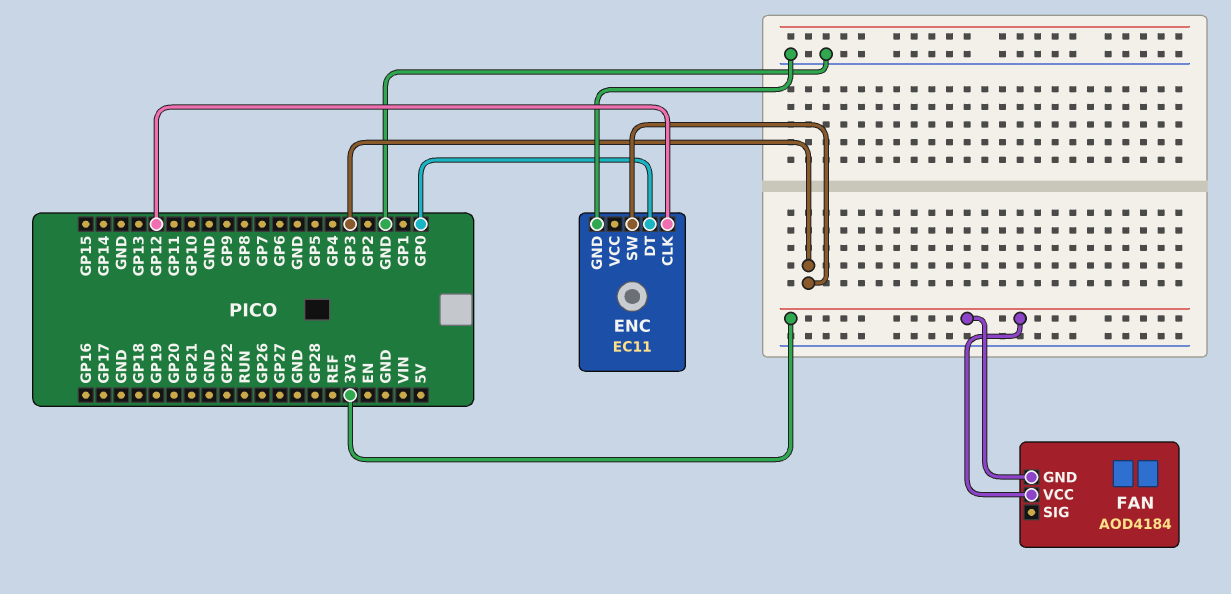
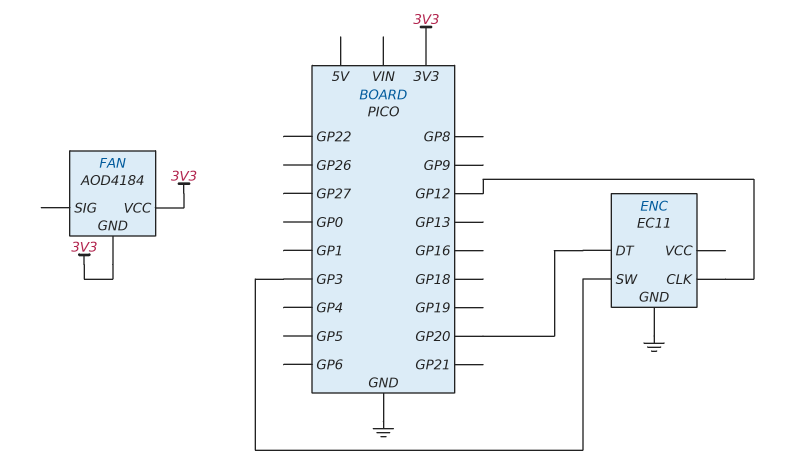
ENC pin DT: GP0 -> GP20

